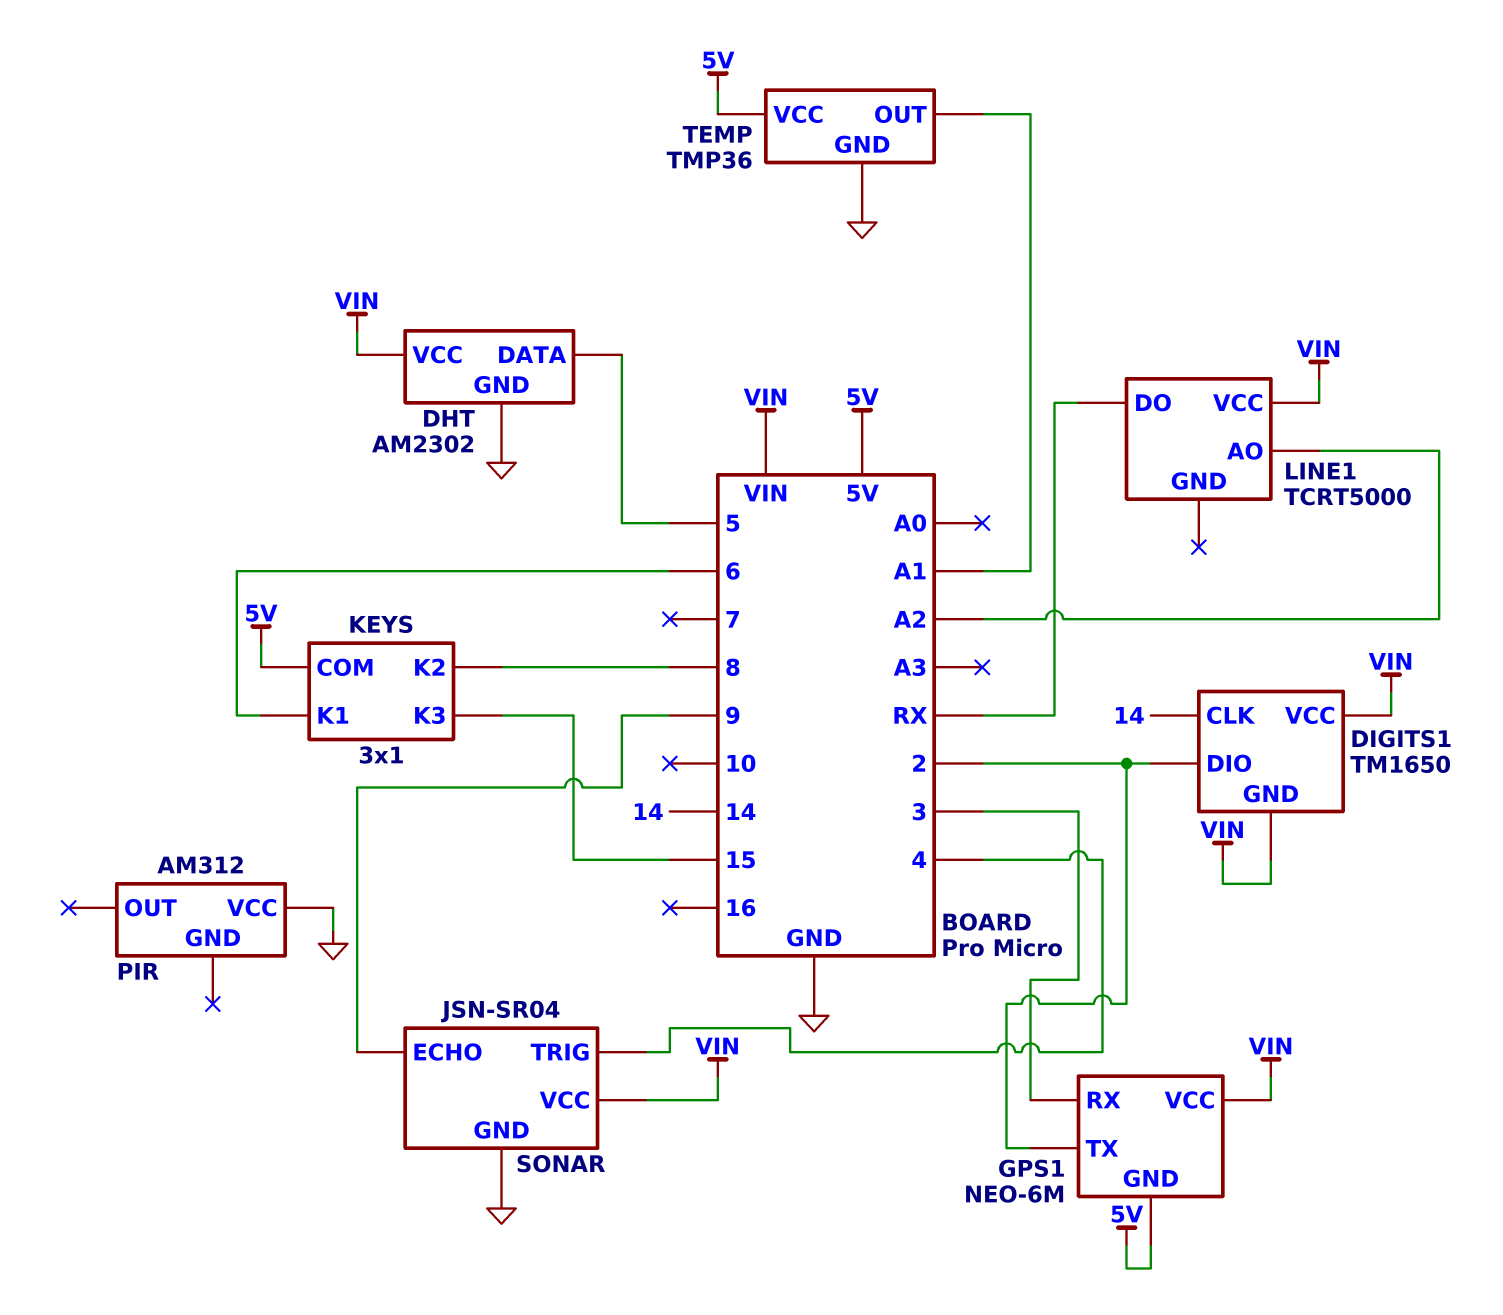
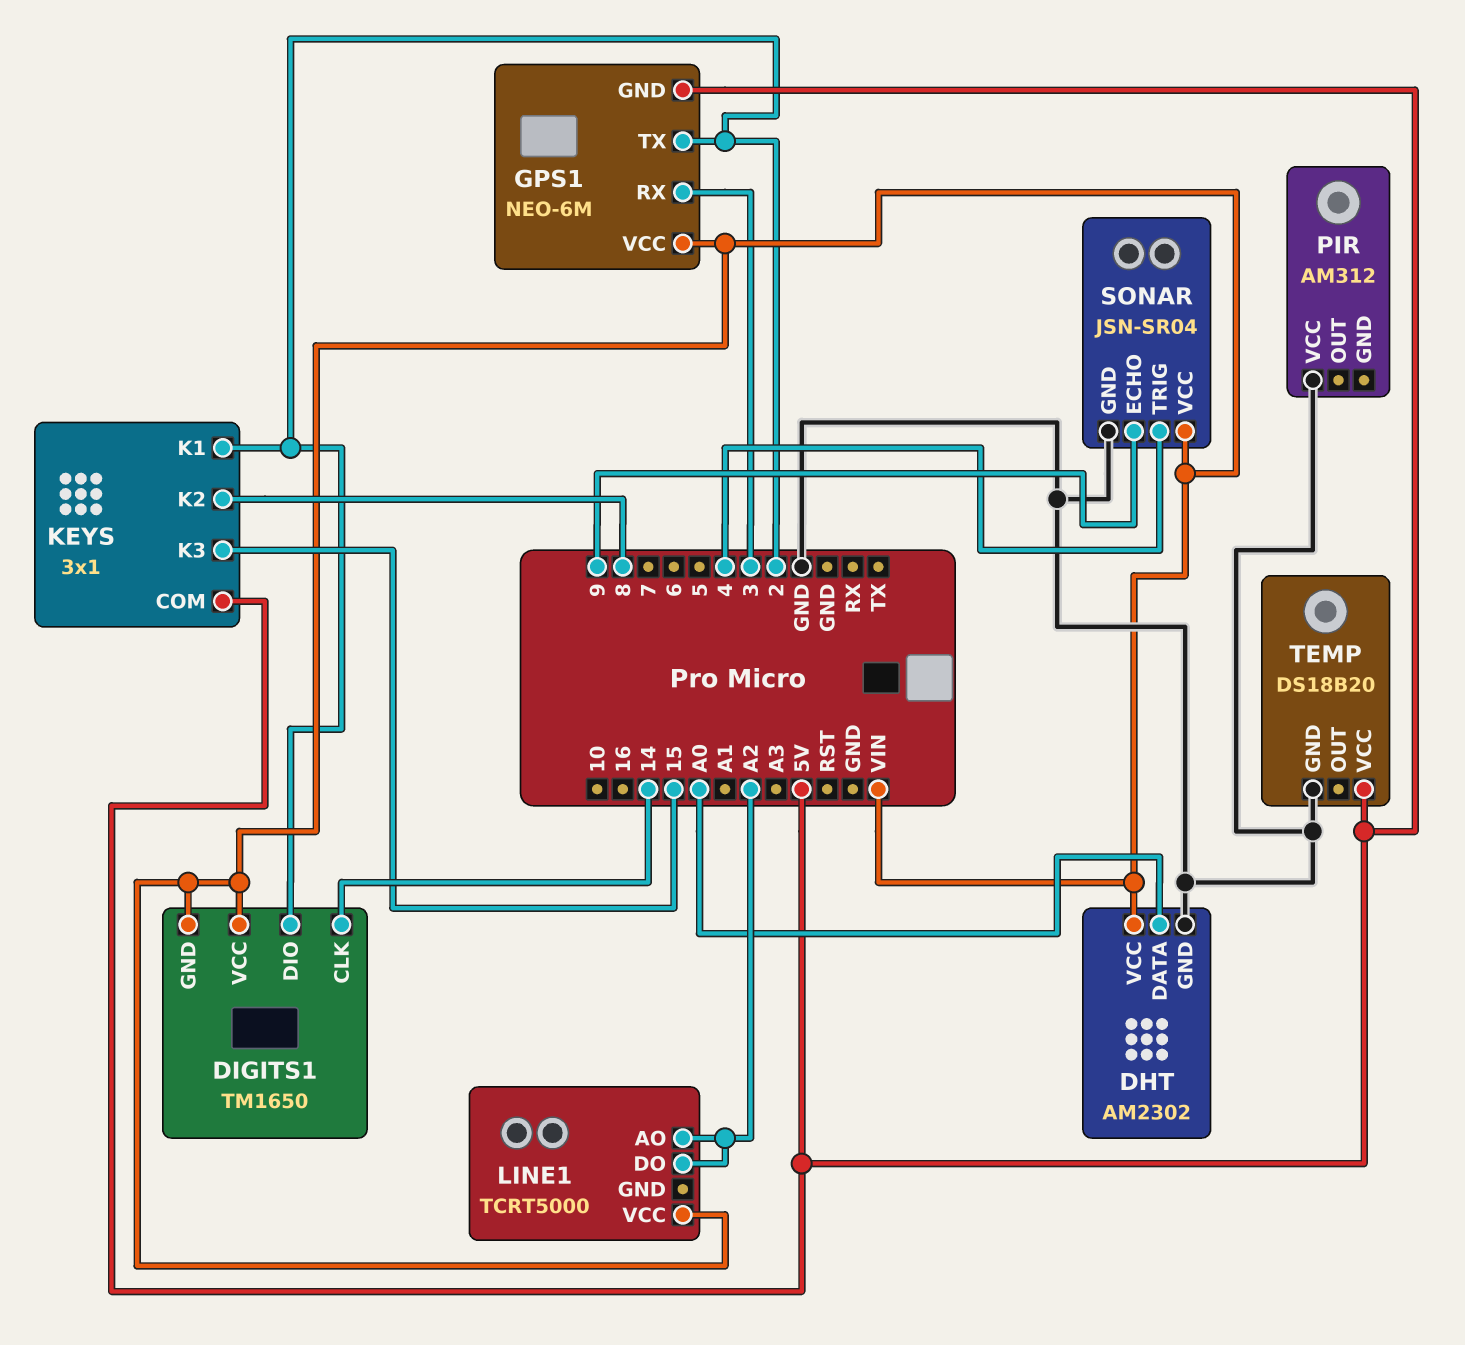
DHT pin DATA: 5 -> A0
KEYS pin K1: 6 -> 2
LINE1 pin DO: RX -> A2
TEMP: TMP36 -> DS18B20
TEMP pin OUT: A1 -> none

